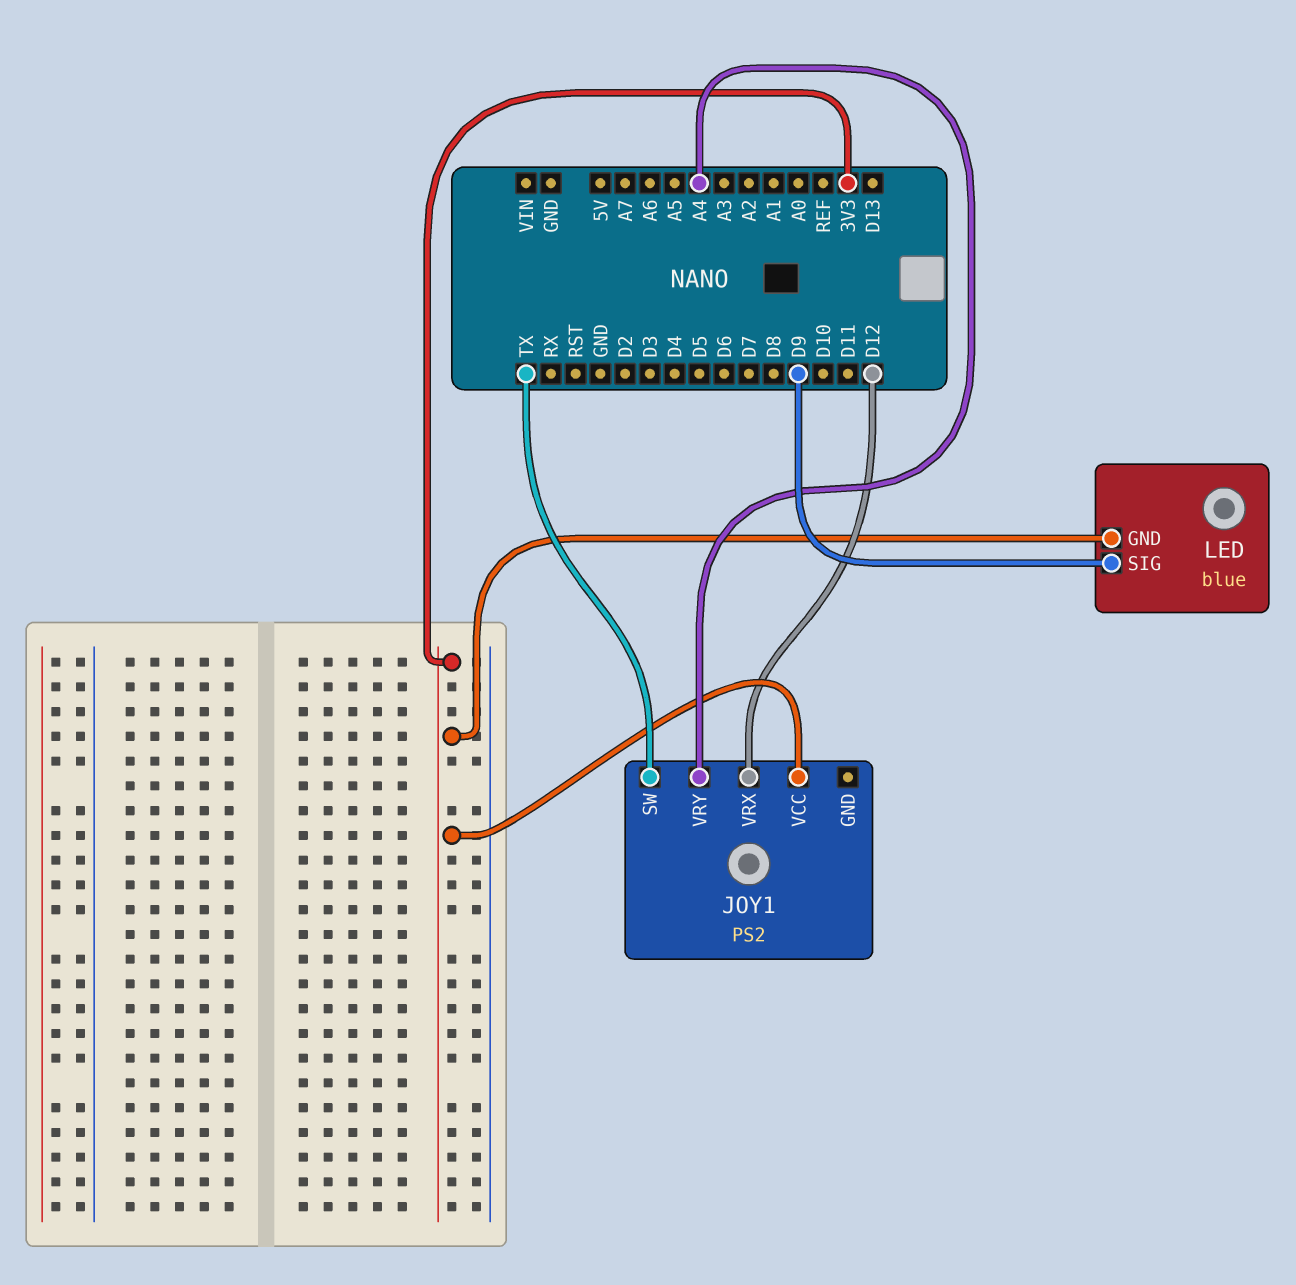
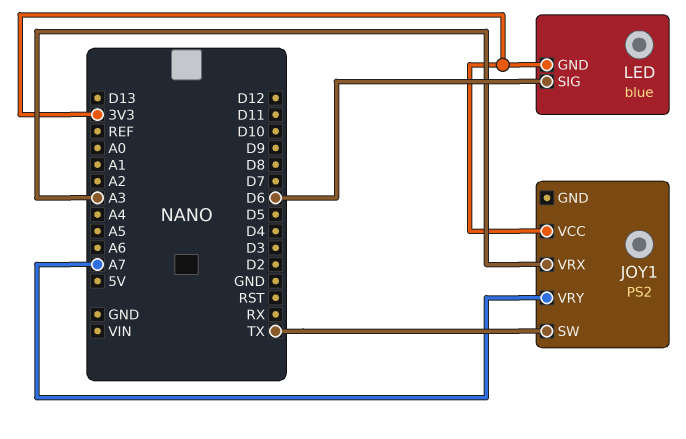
JOY1 pin VRX: D12 -> A3
JOY1 pin VRY: A4 -> A7
LED pin SIG: D9 -> D6

